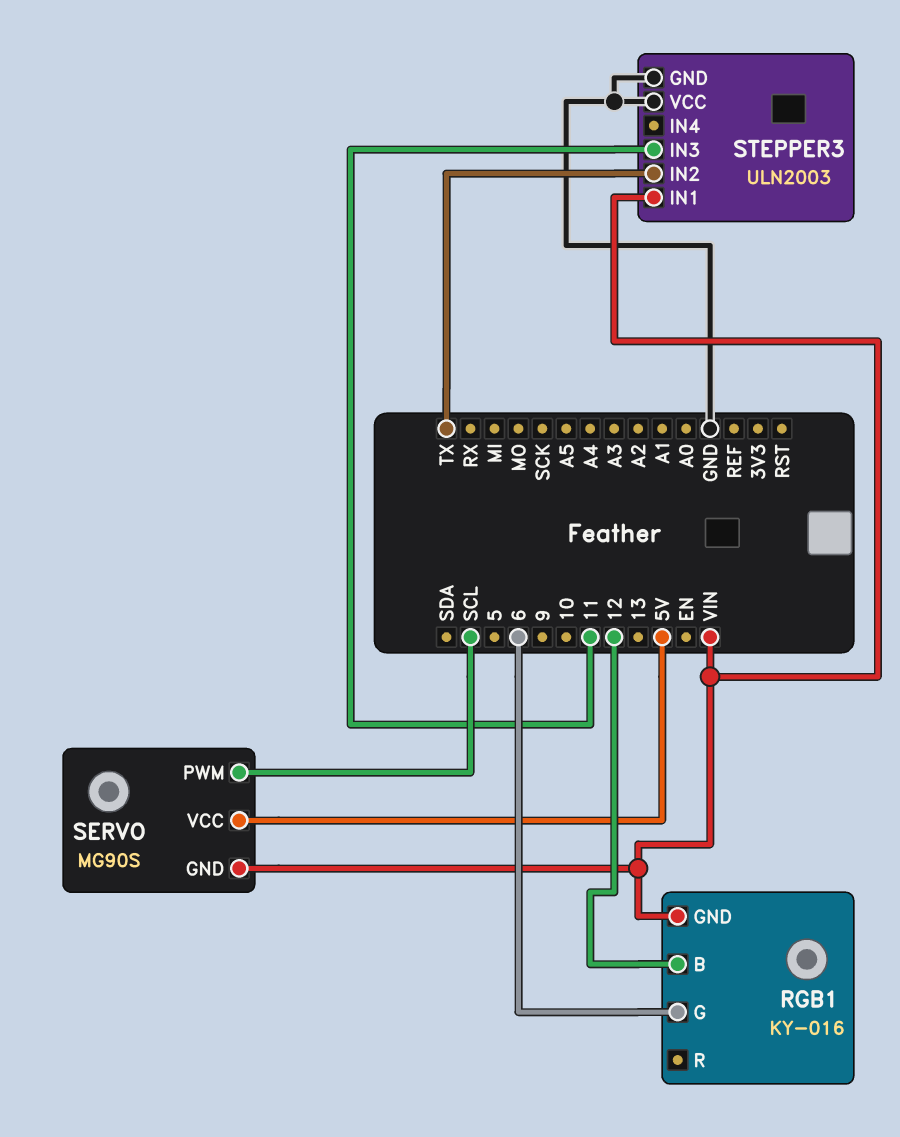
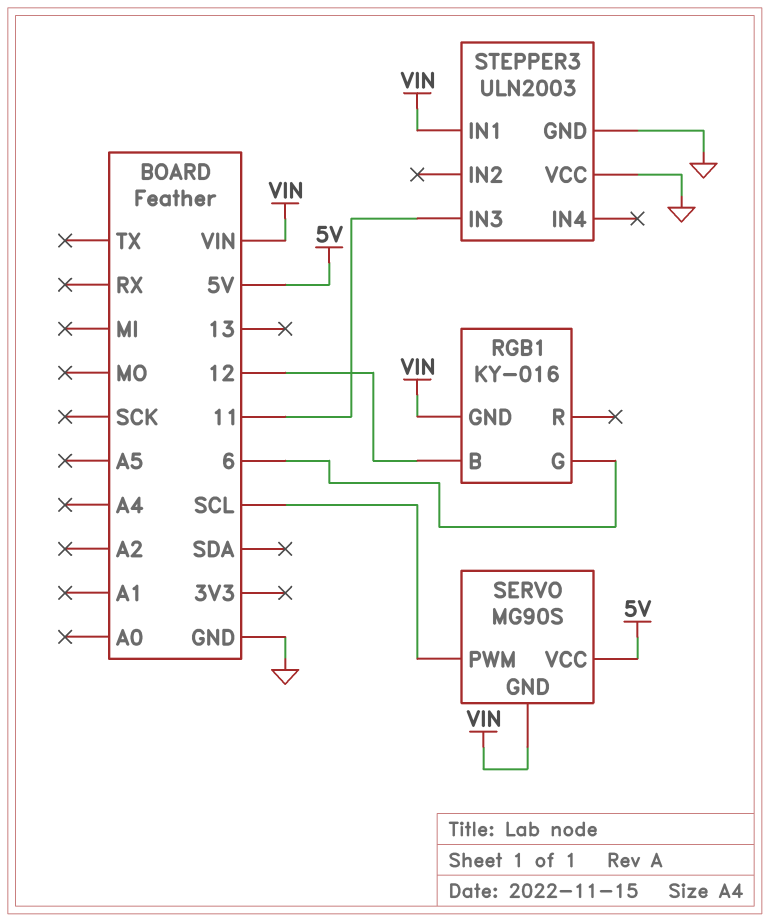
STEPPER3 pin IN2: TX -> none

